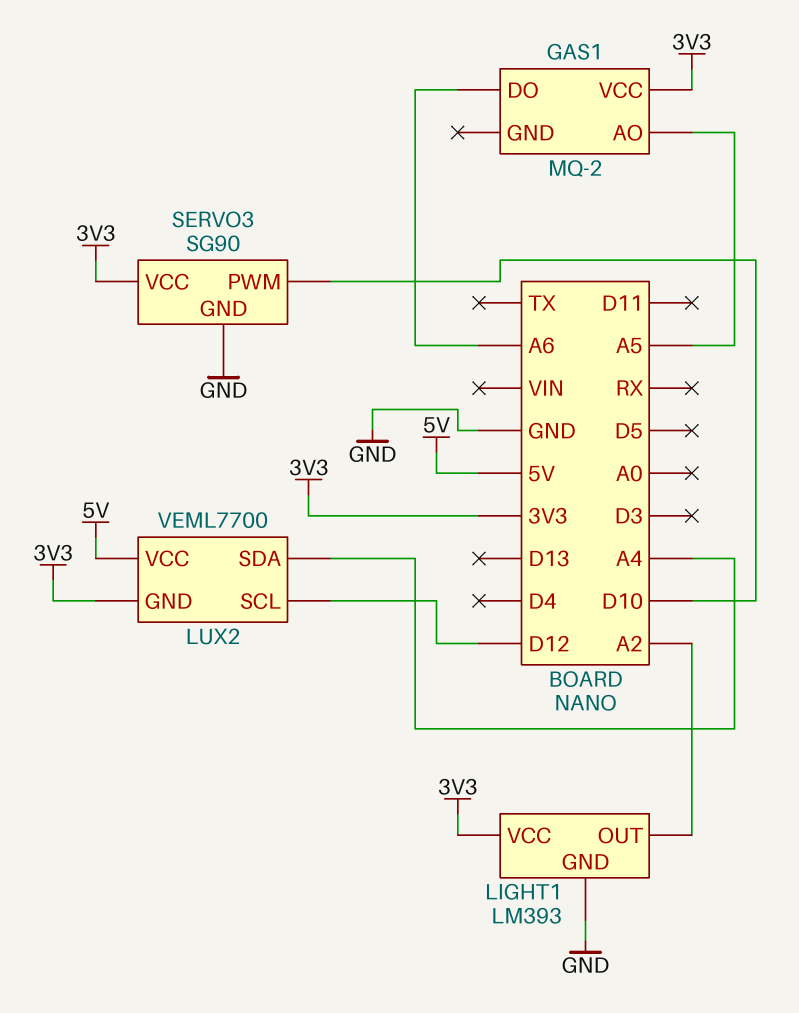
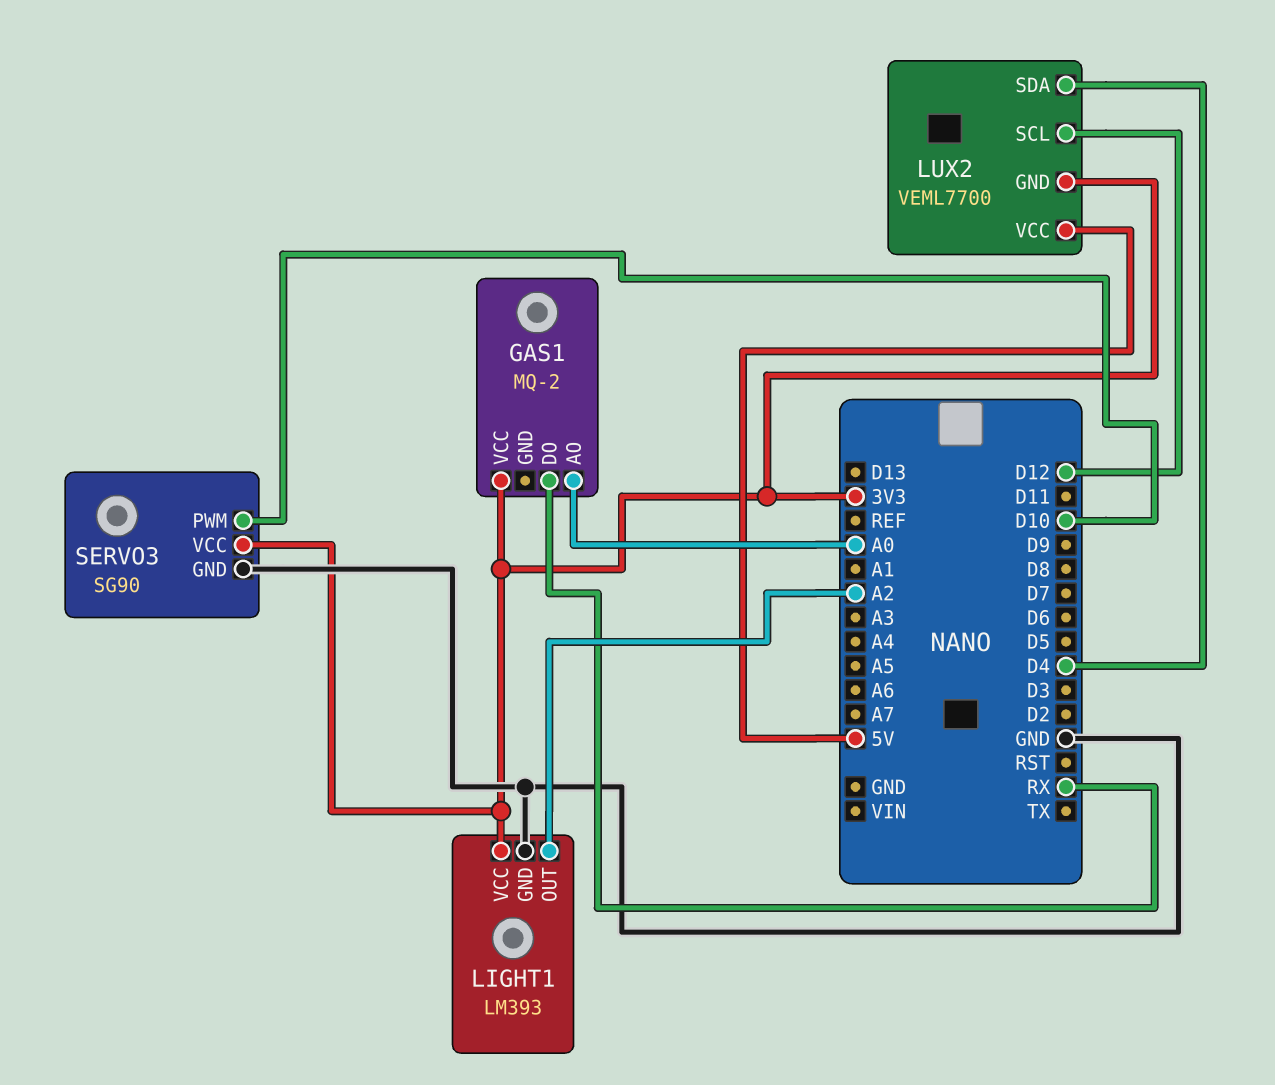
GAS1 pin AO: A5 -> A0
GAS1 pin DO: A6 -> RX
LUX2 pin SDA: A4 -> D4

